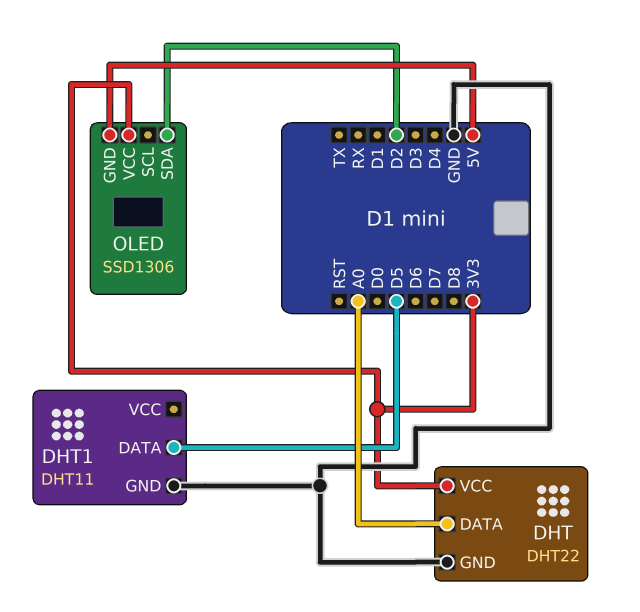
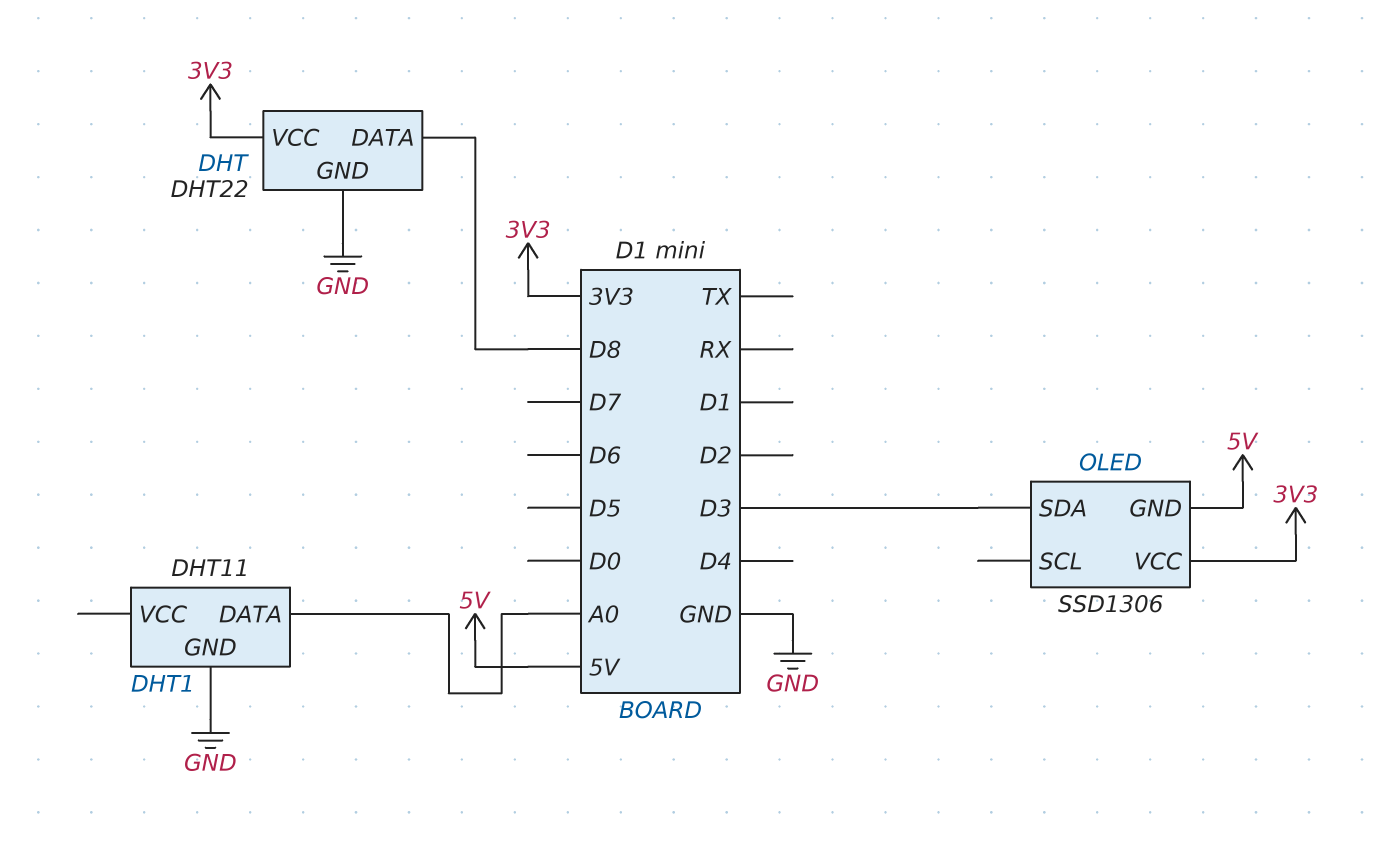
DHT pin DATA: A0 -> D8
DHT1 pin DATA: D5 -> A0
OLED pin SDA: D2 -> D3

